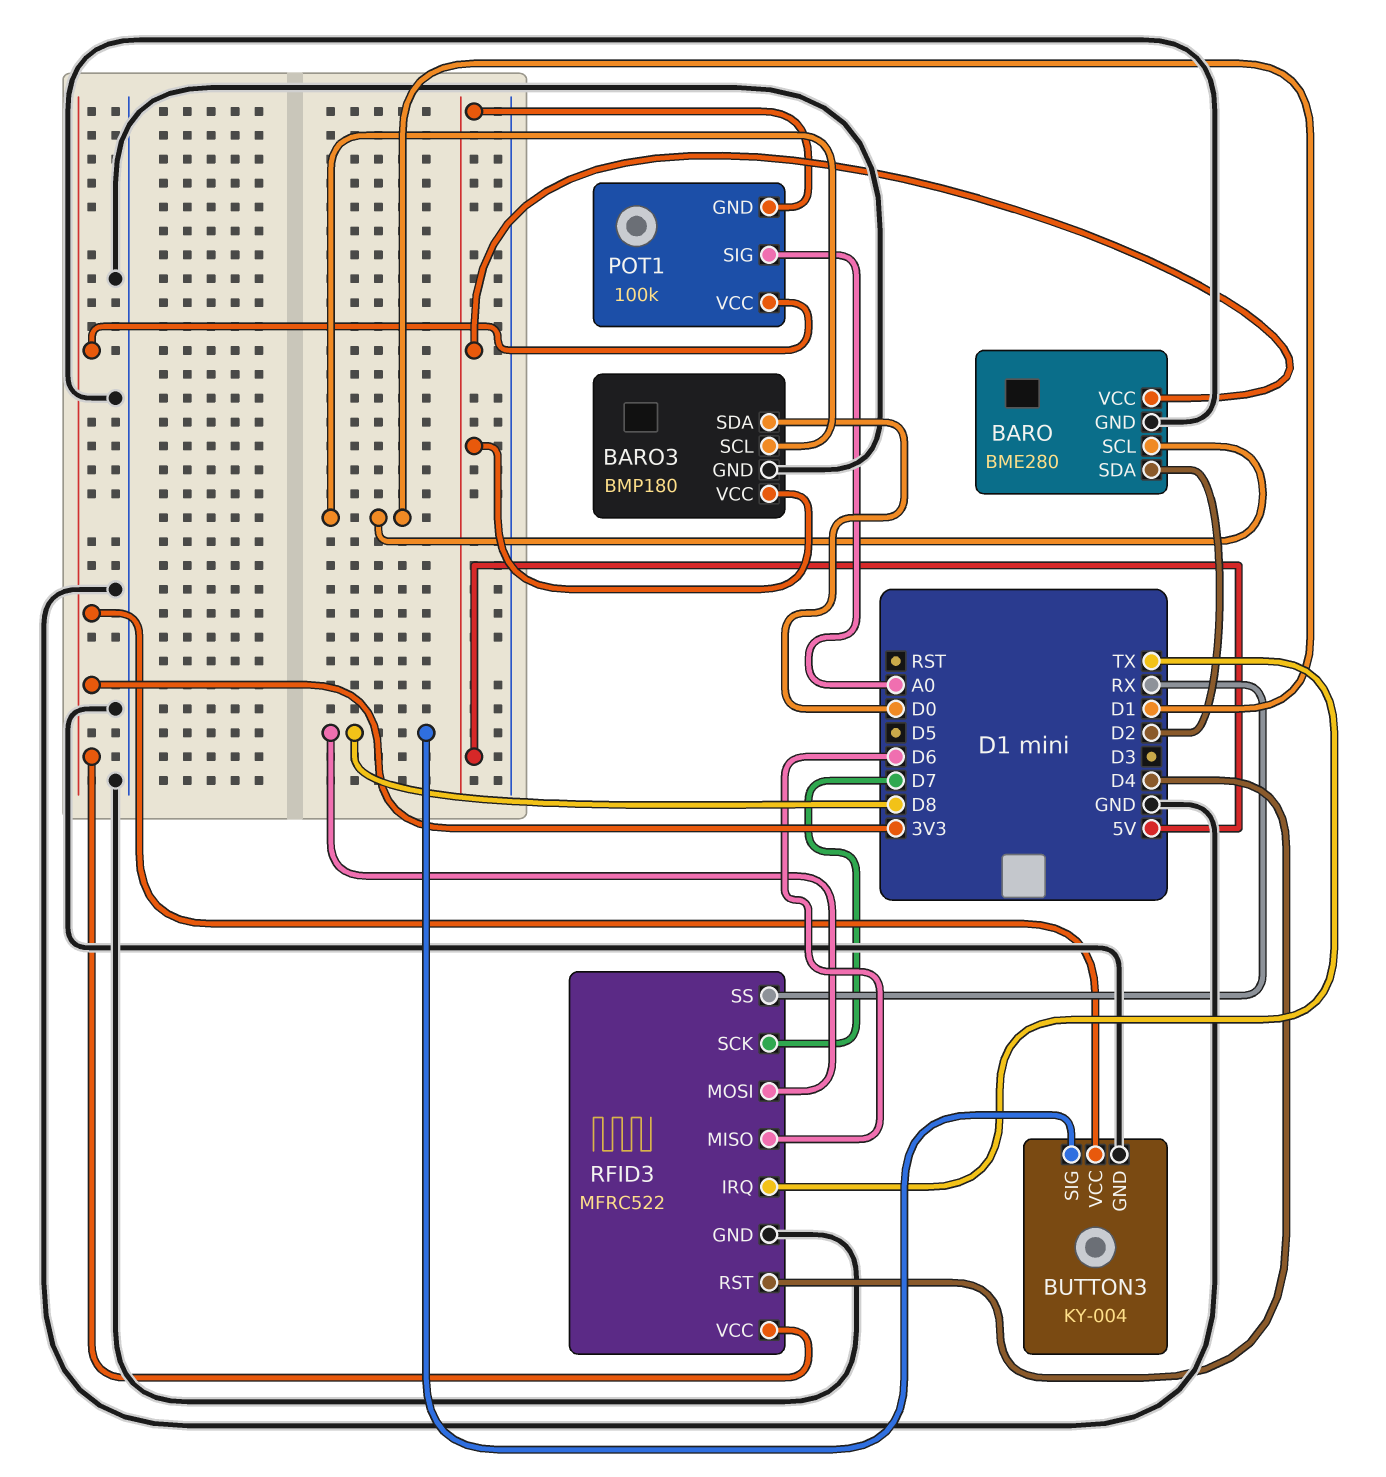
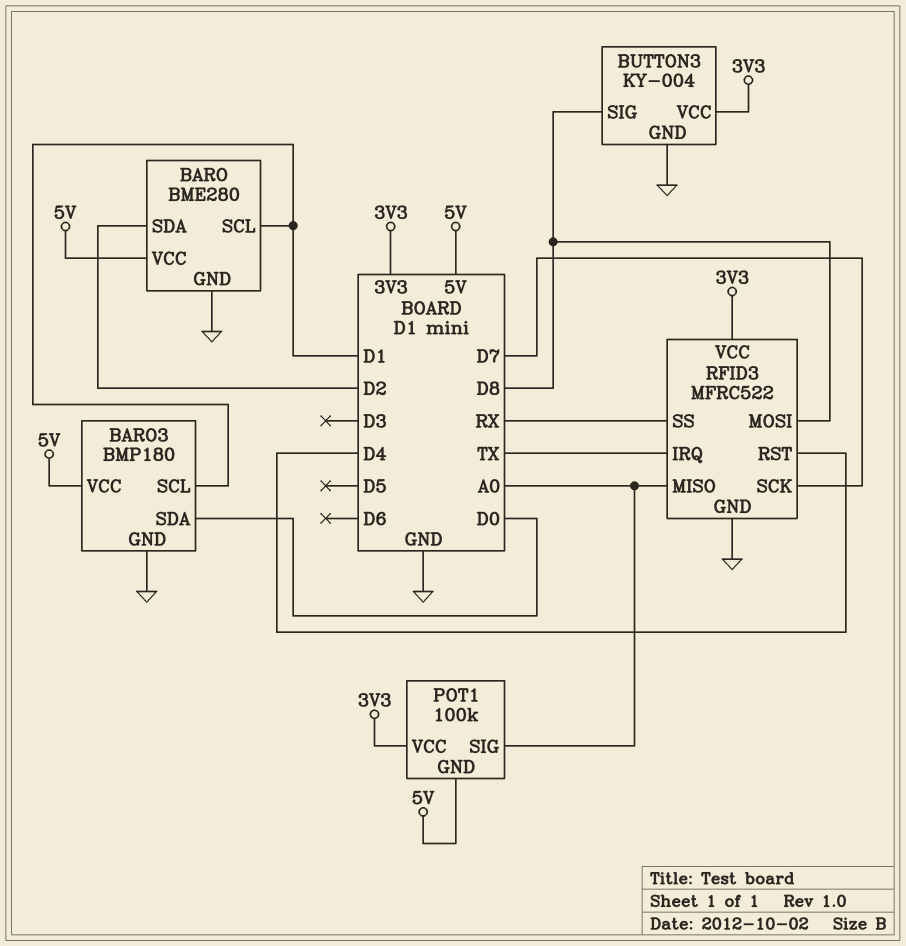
RFID3 pin MISO: D6 -> A0

